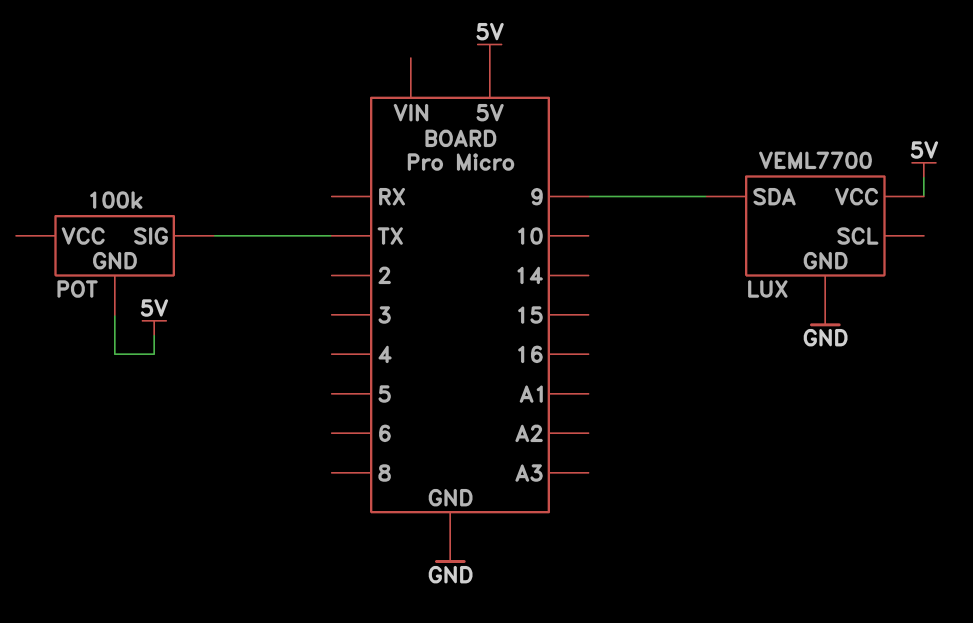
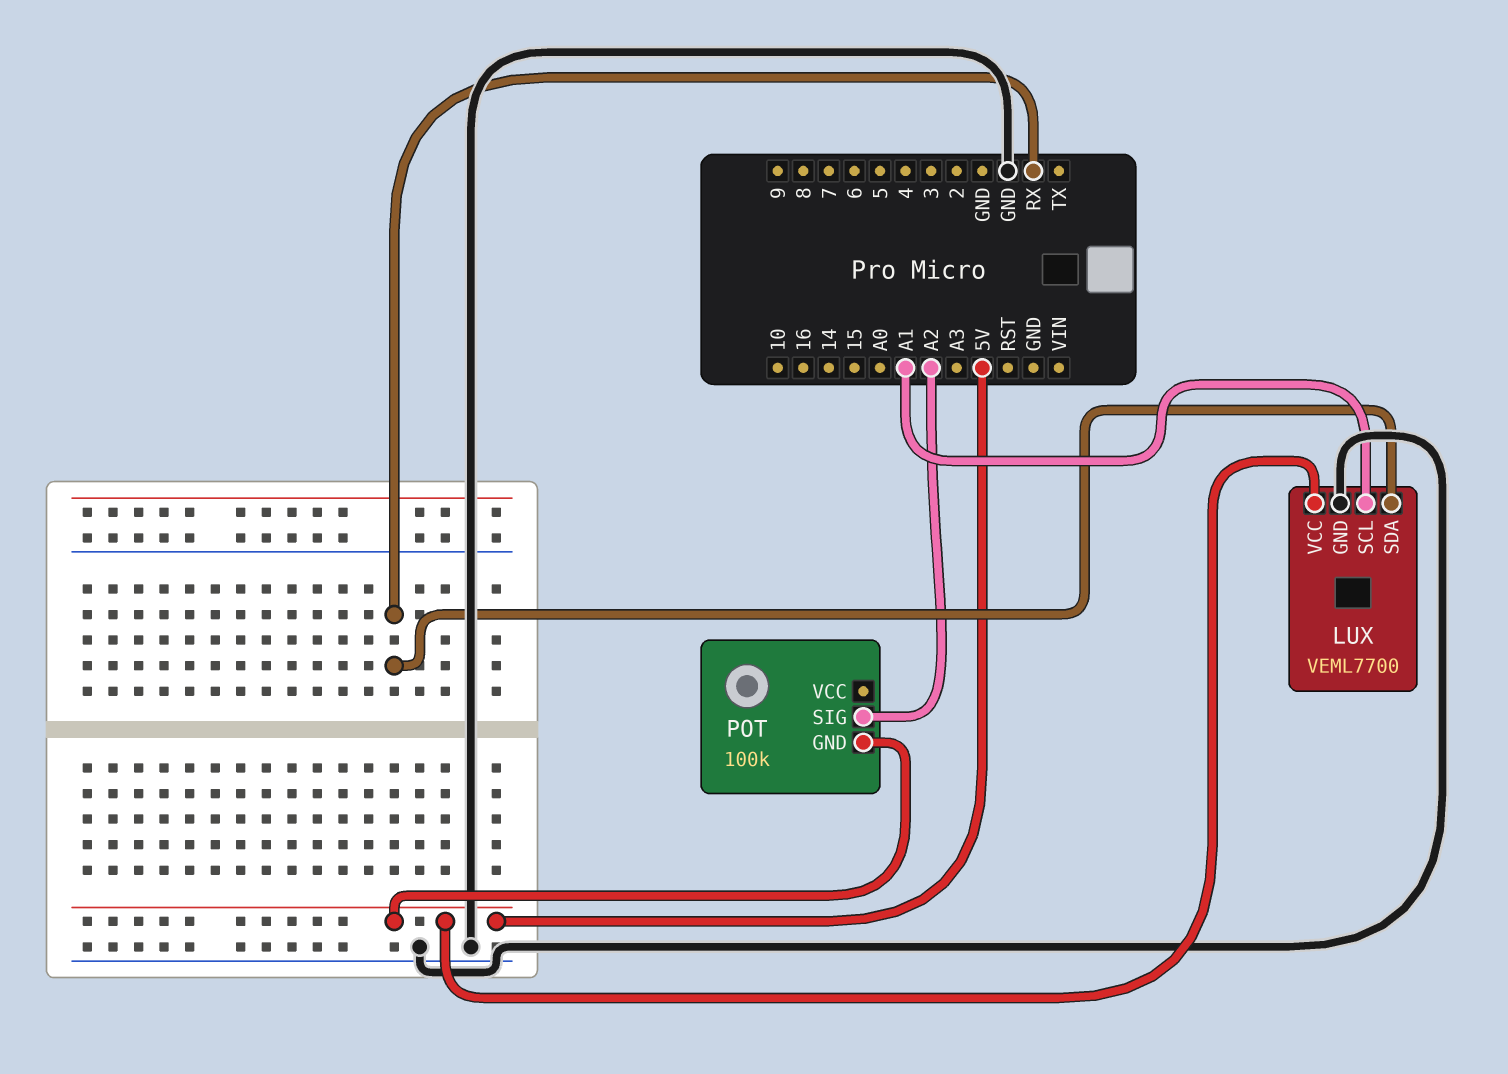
LUX pin SCL: none -> A1
LUX pin SDA: 9 -> RX
POT pin SIG: TX -> A2

